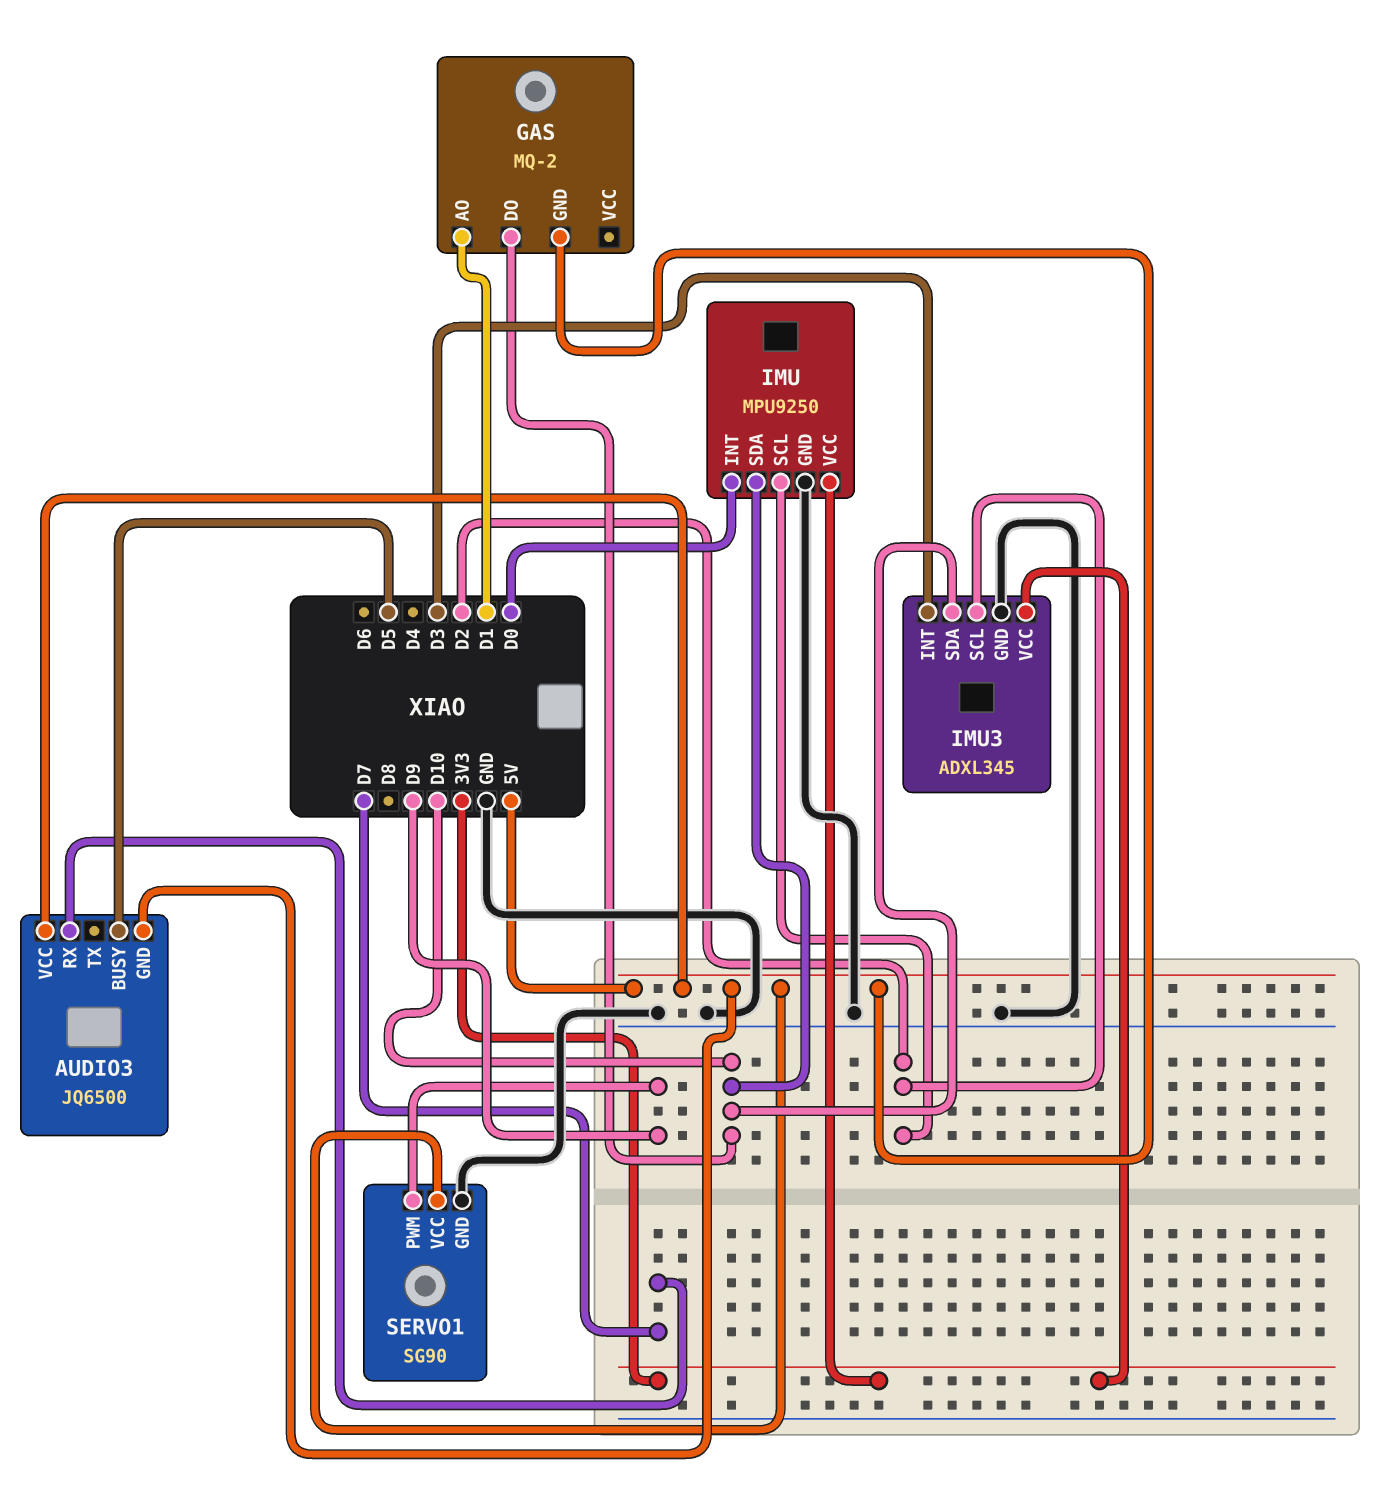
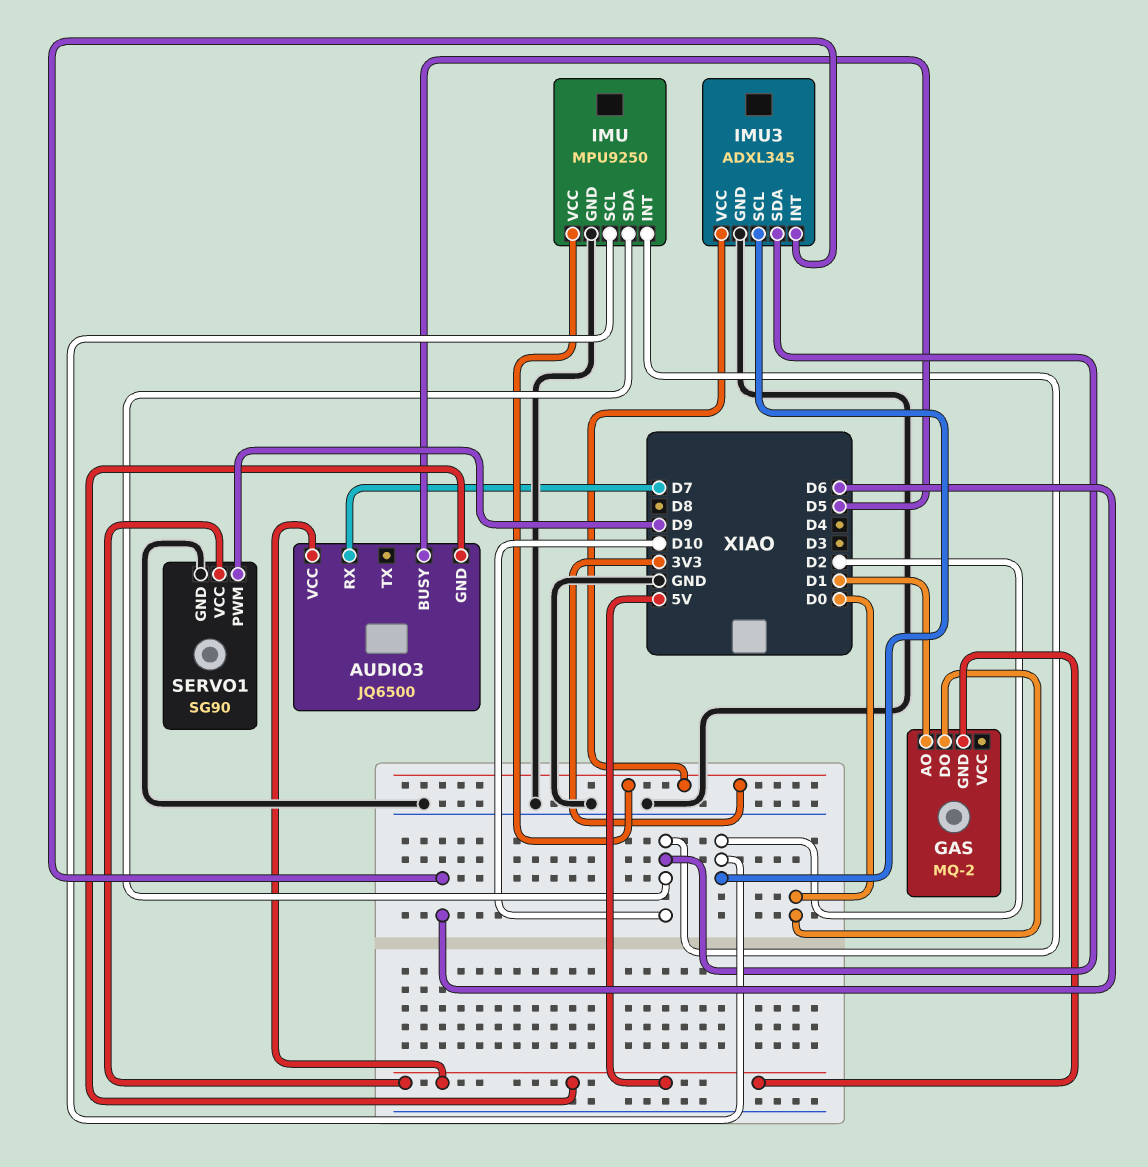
GAS pin DO: D10 -> D0
IMU pin INT: D0 -> D10
IMU3 pin INT: D3 -> D6

